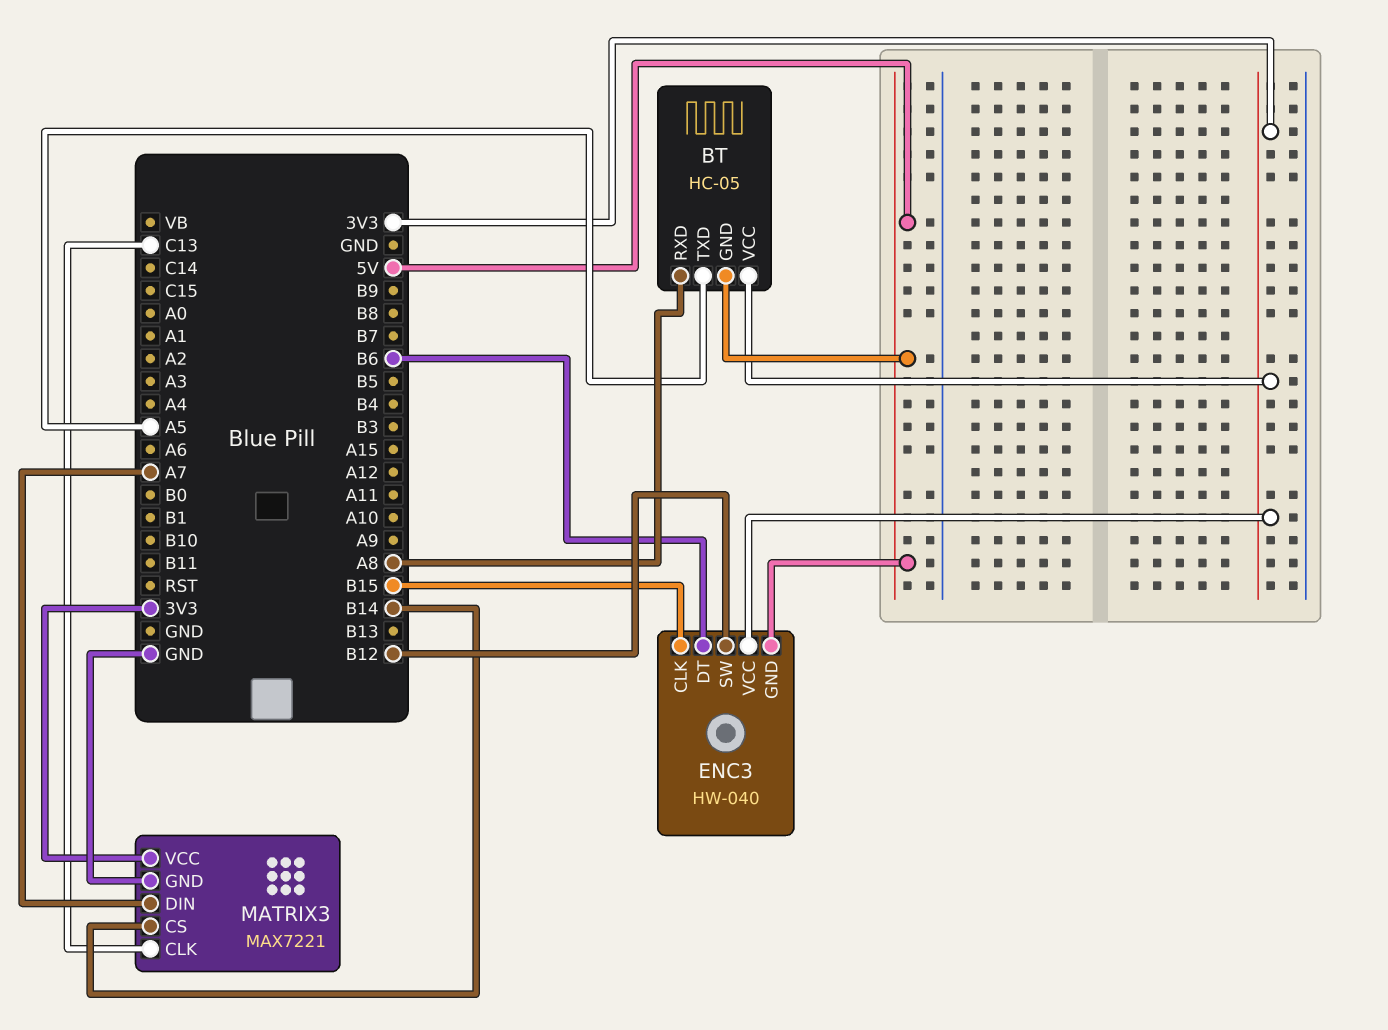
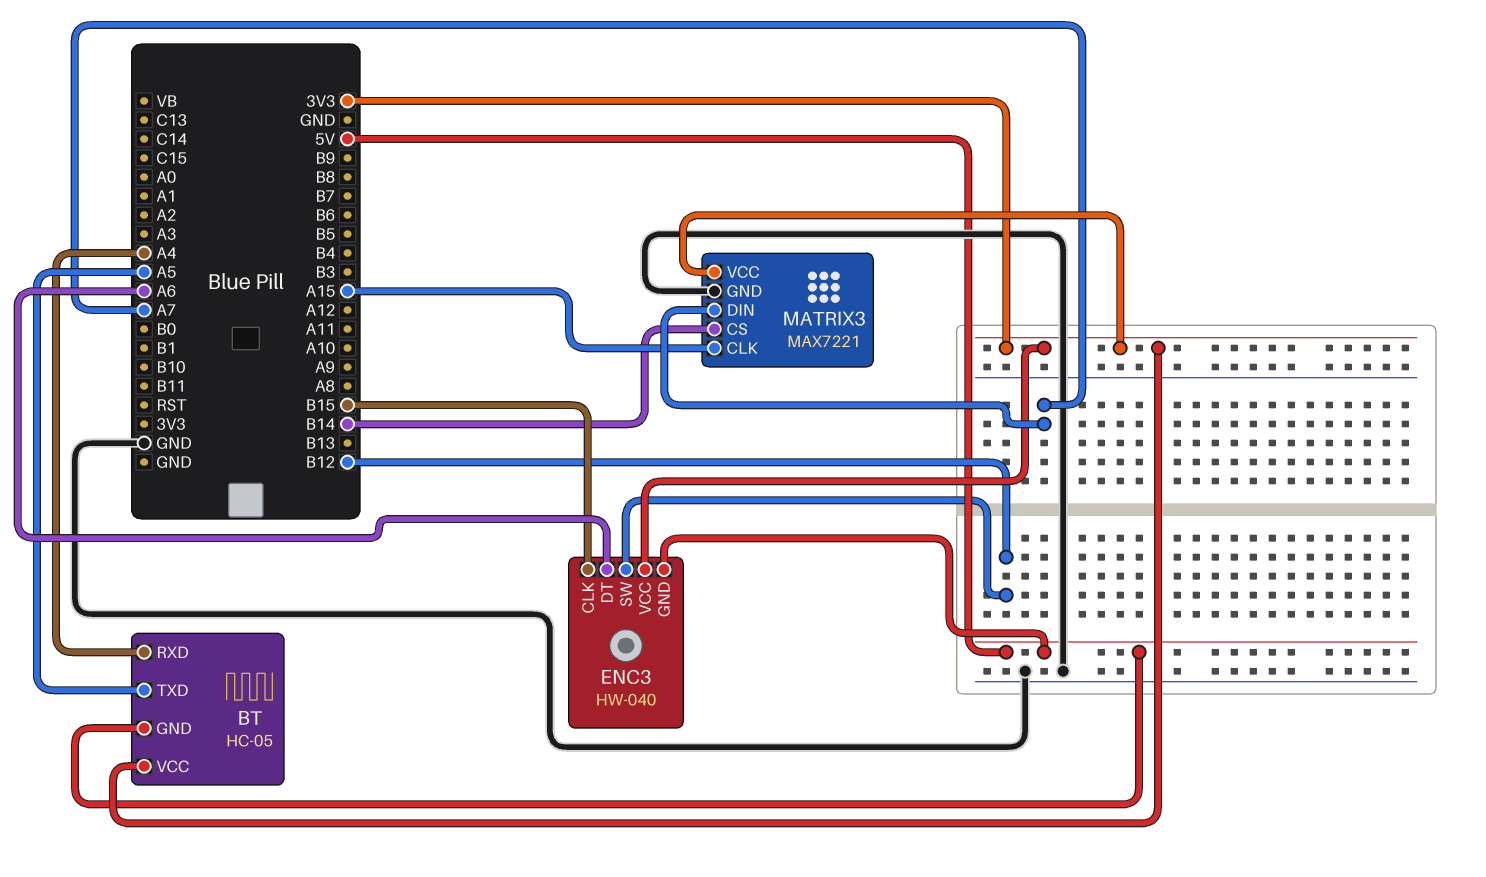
BT pin RXD: A8 -> A4
ENC3 pin DT: B6 -> A6
MATRIX3 pin CLK: C13 -> A15

